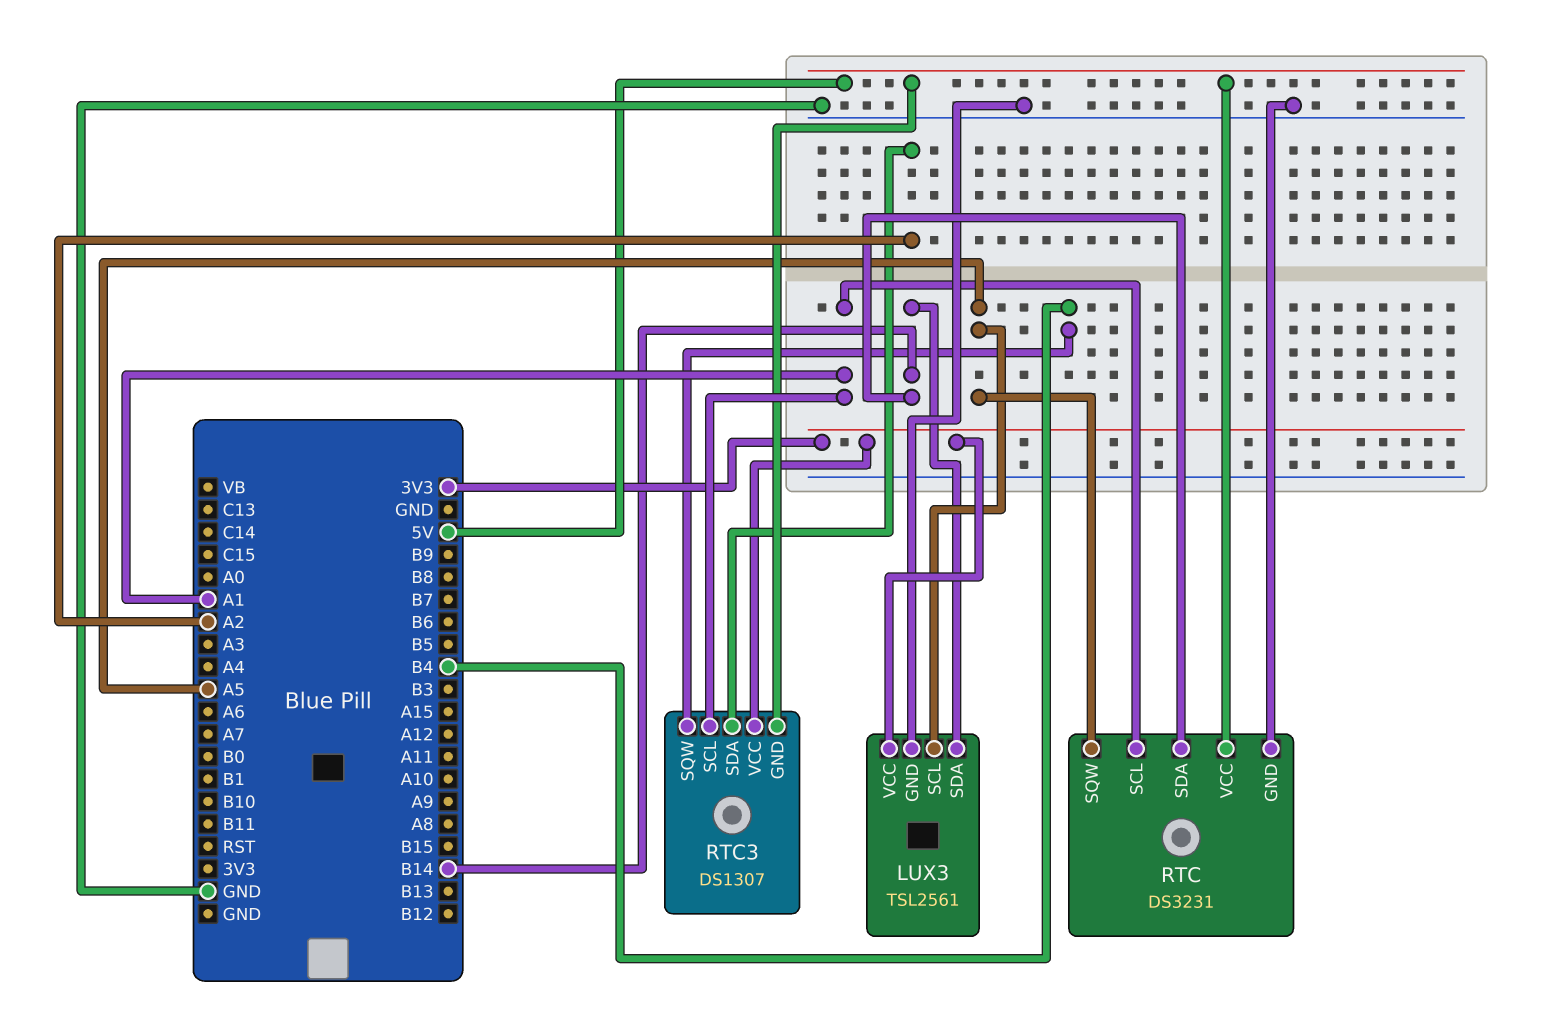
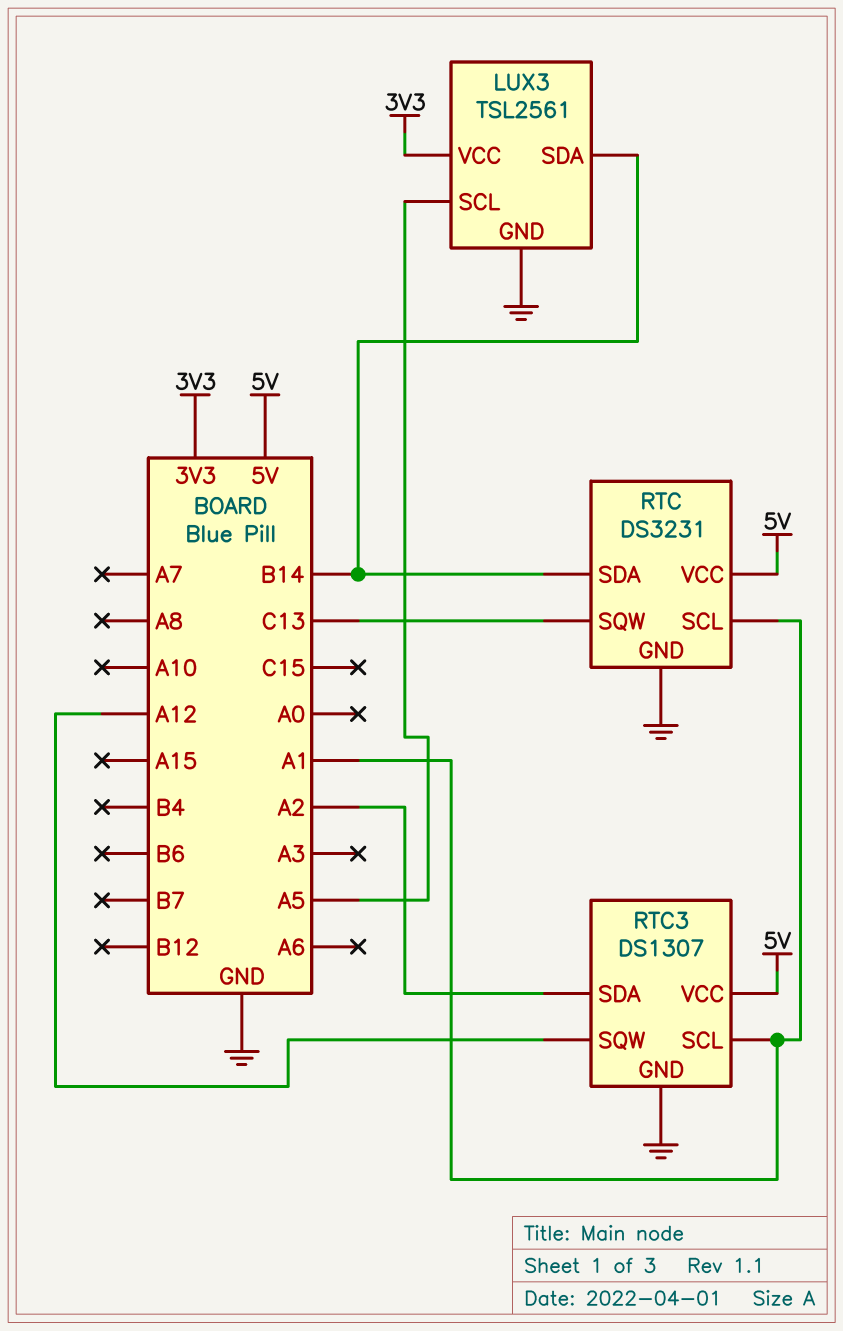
RTC pin SQW: A5 -> C13
RTC3 pin GND: 5V -> GND
RTC3 pin SQW: B4 -> A12
RTC3 pin VCC: 3V3 -> 5V

